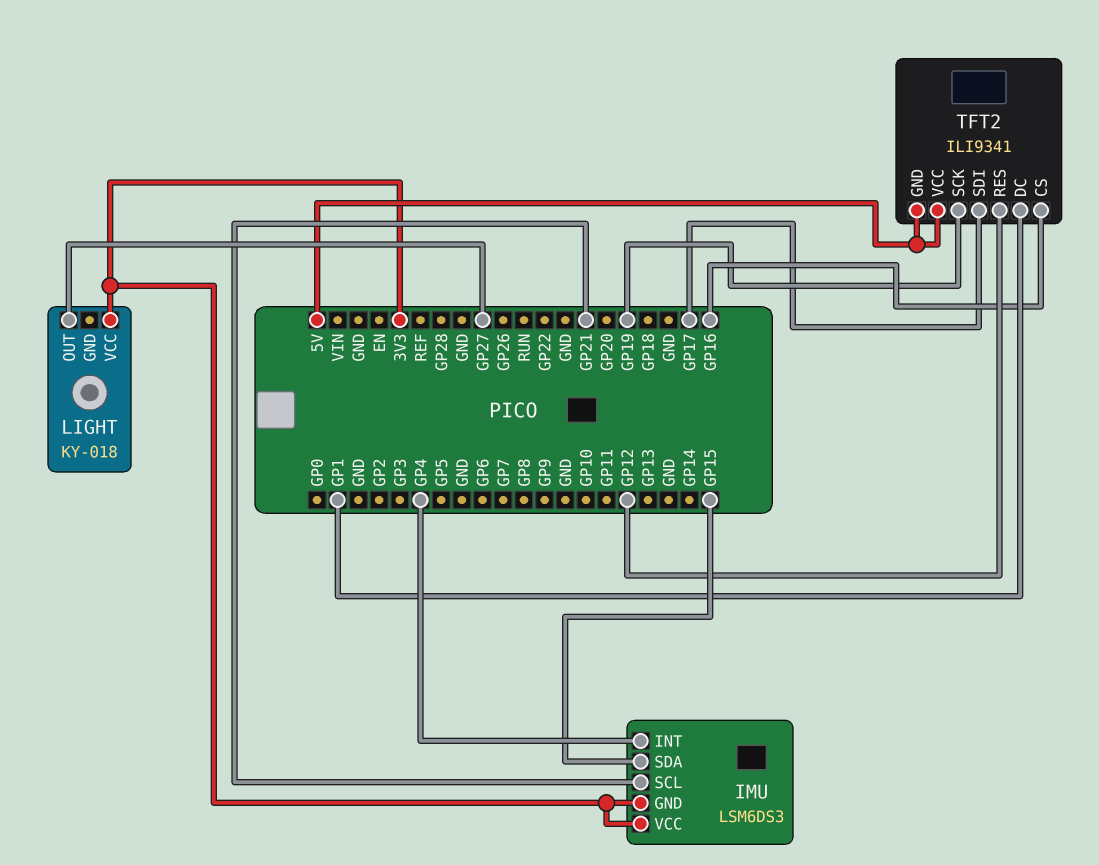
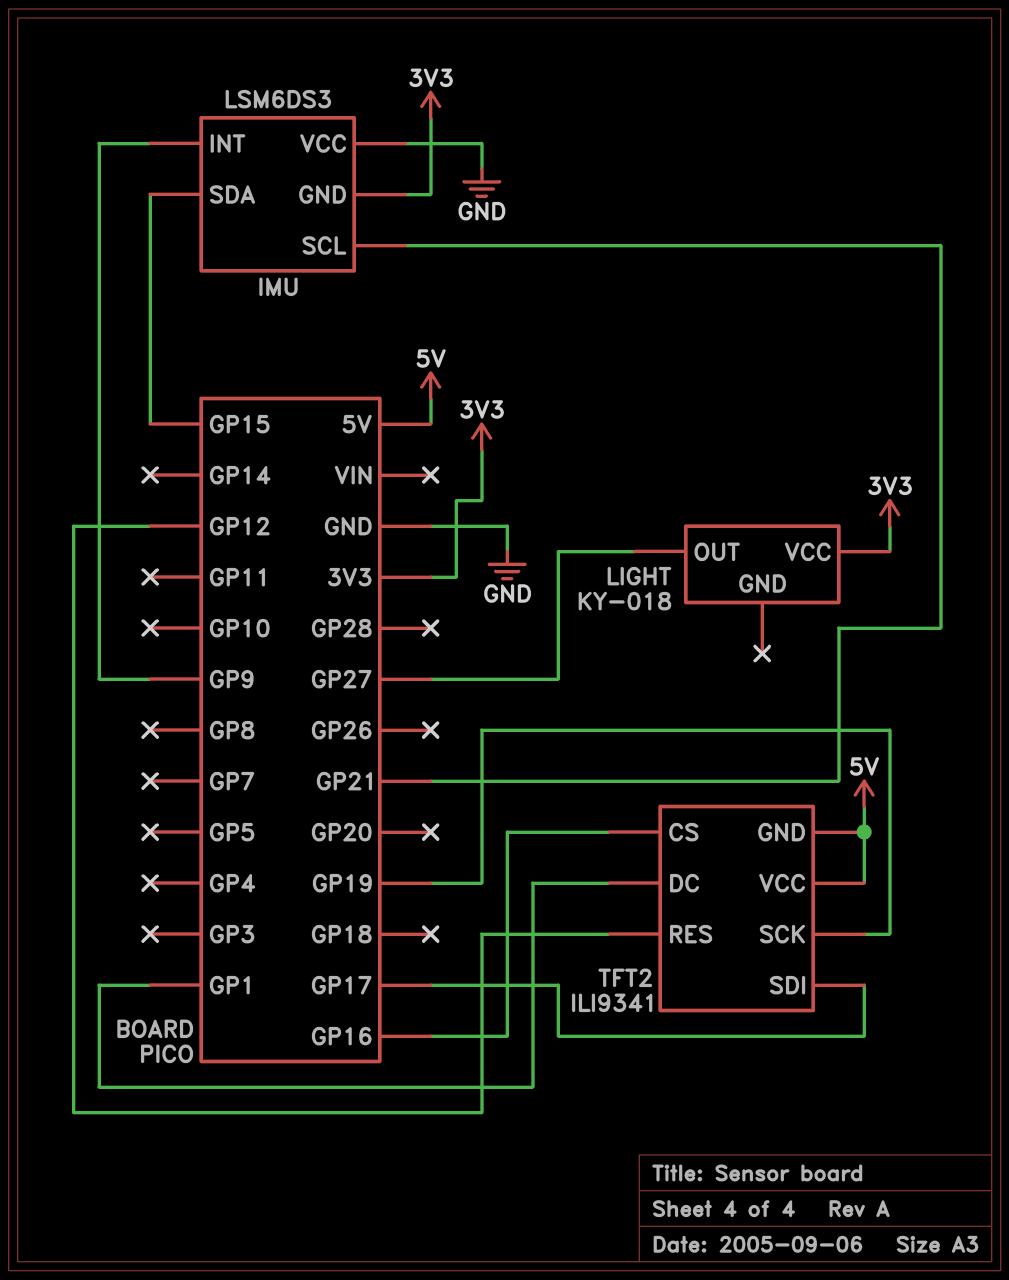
IMU pin INT: GP4 -> GP9
IMU pin VCC: 3V3 -> GND

